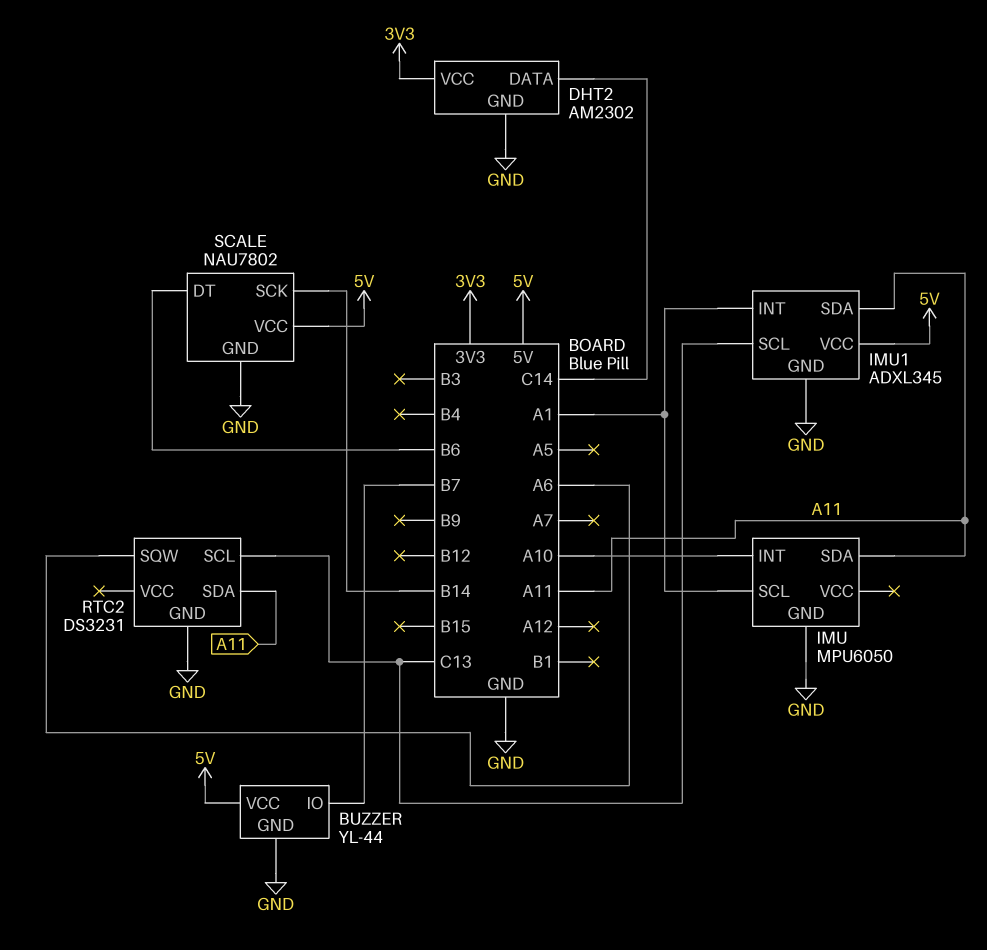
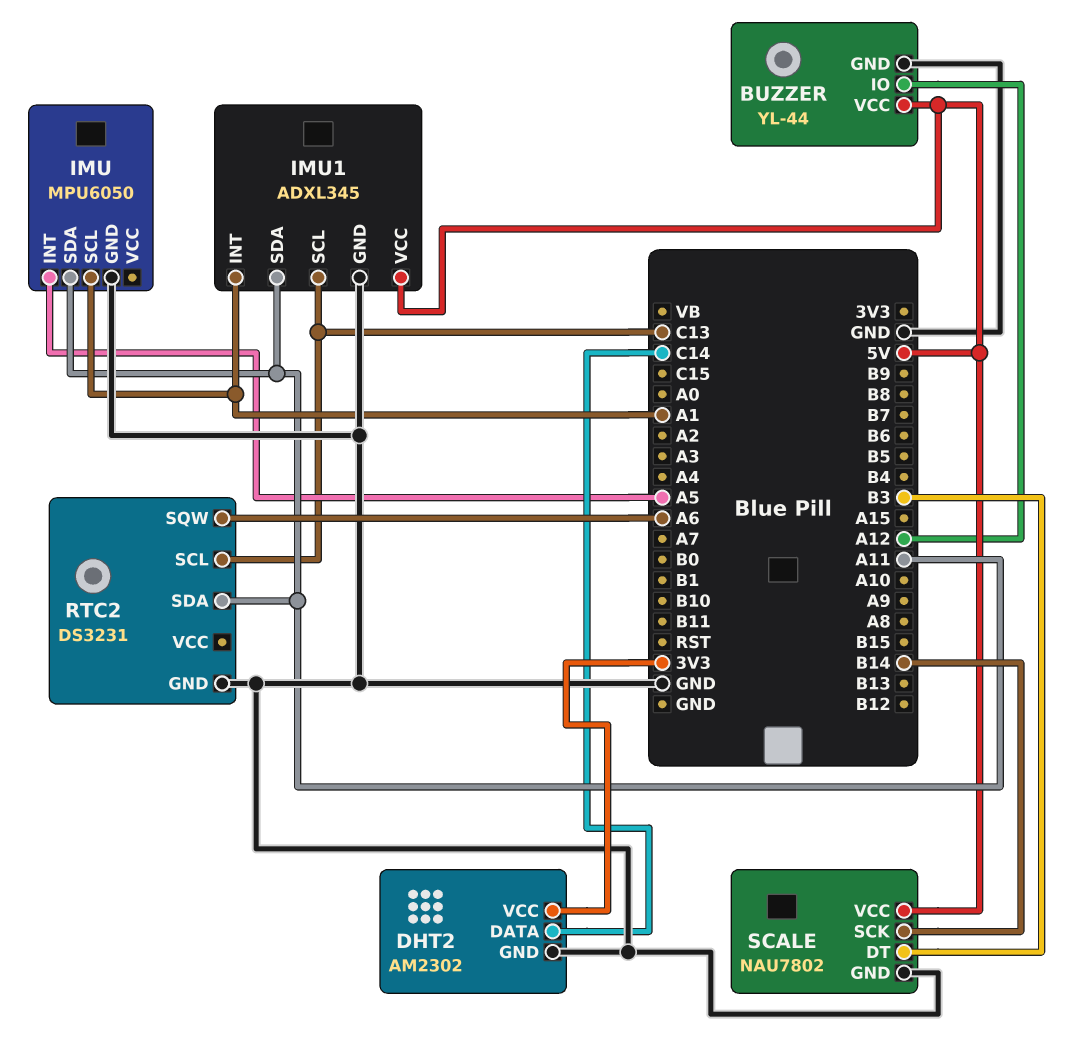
BUZZER pin IO: B7 -> A12
IMU pin INT: A10 -> A5
SCALE pin DT: B6 -> B3

